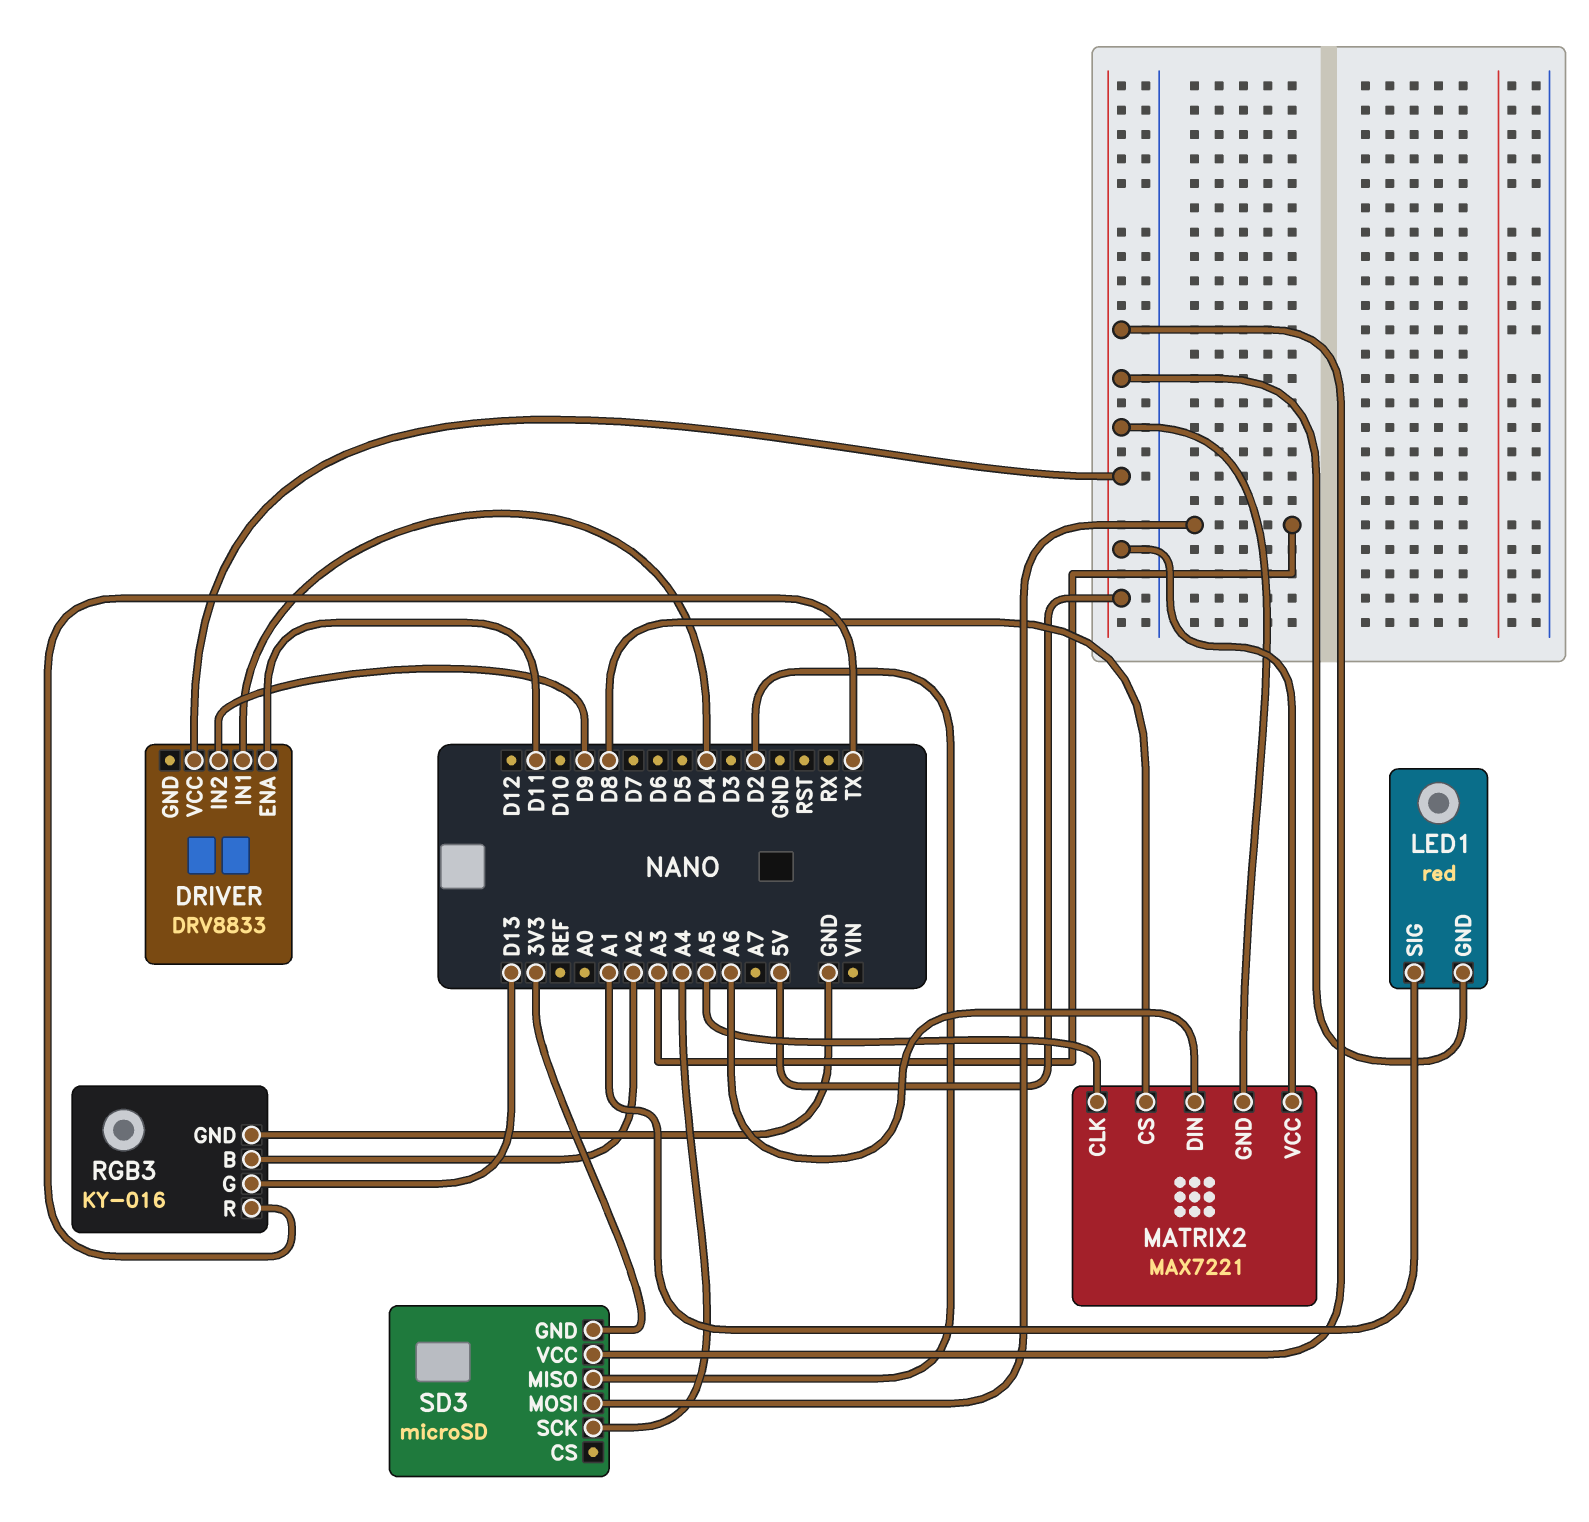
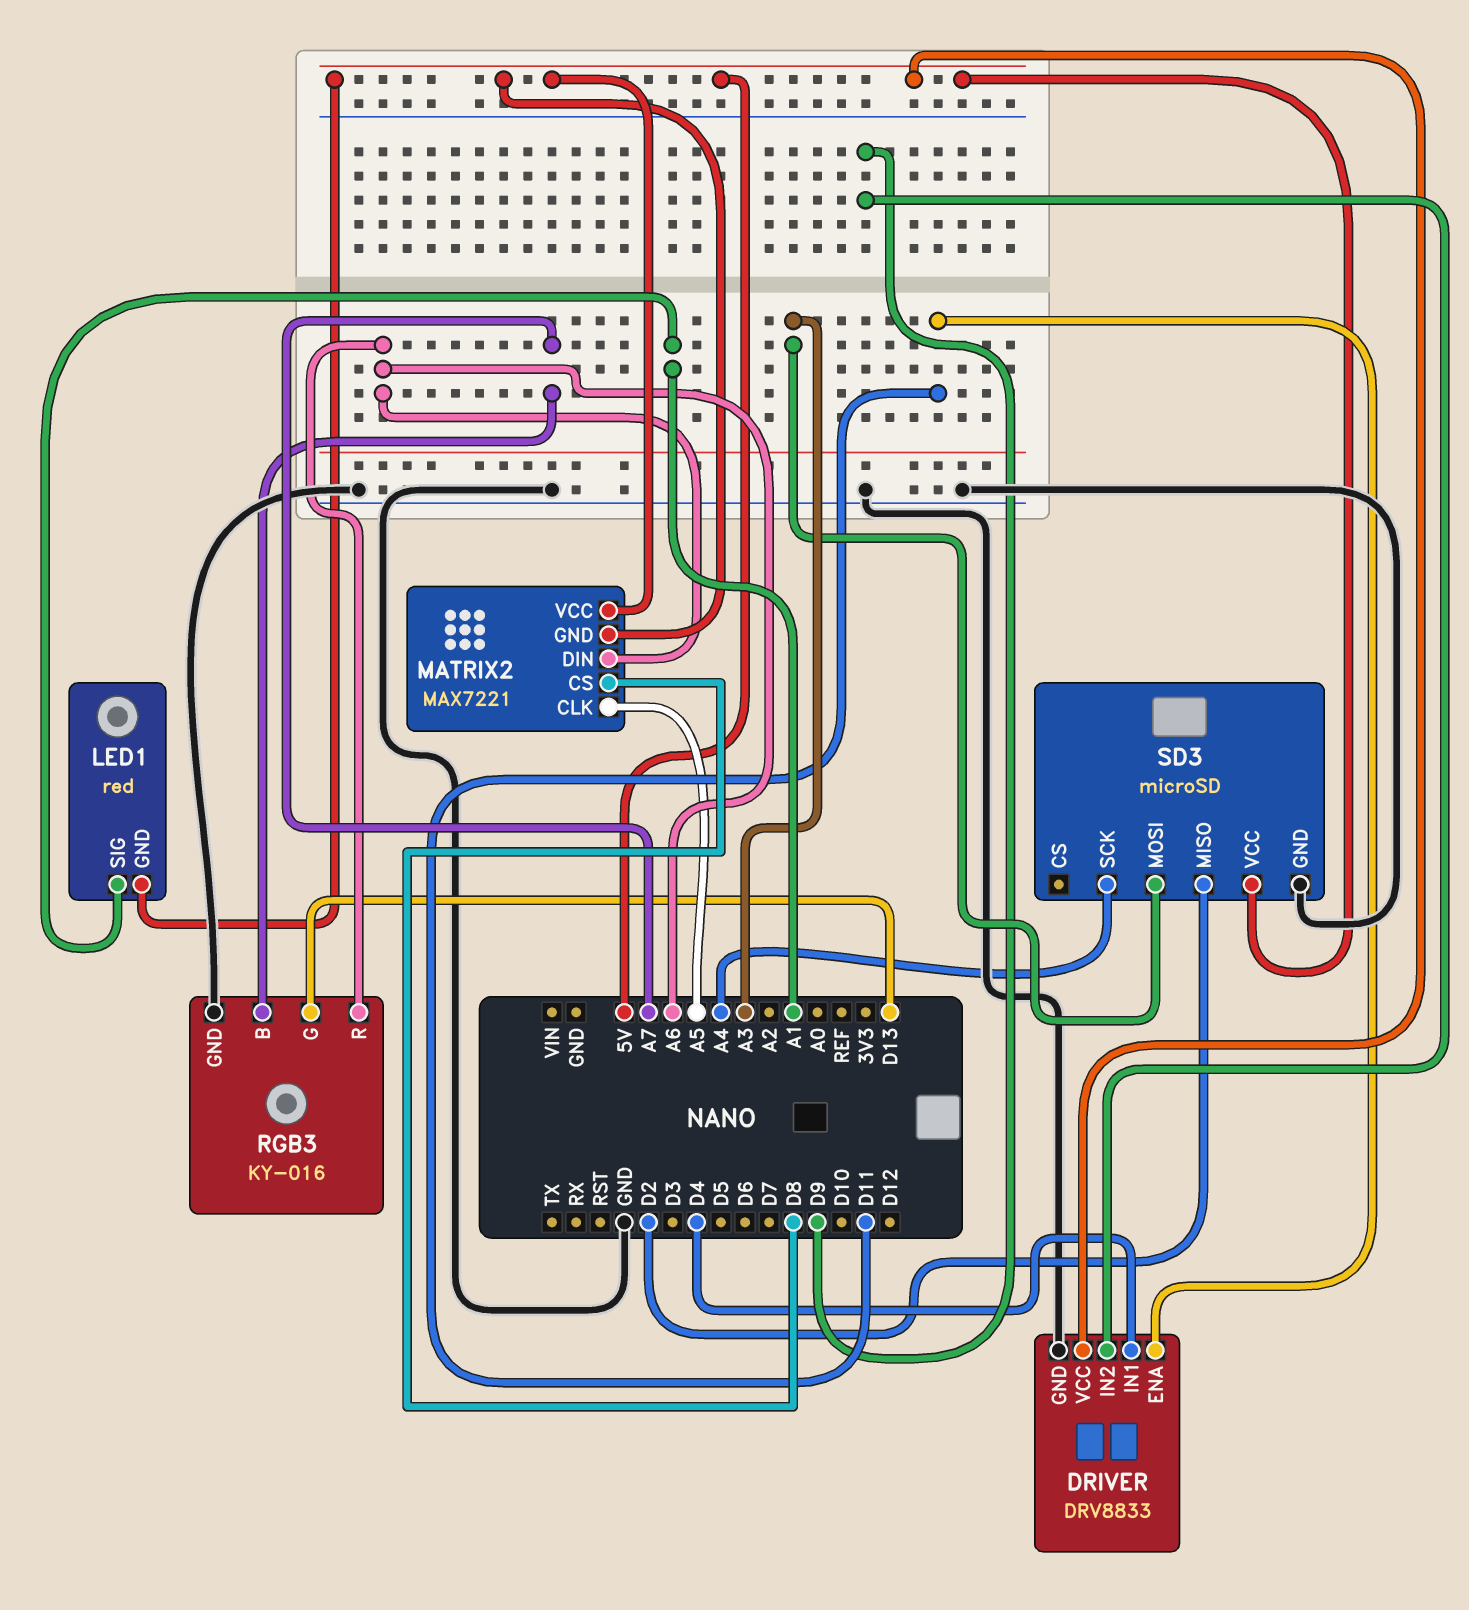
DRIVER pin GND: none -> GND
RGB3 pin B: A2 -> A7
RGB3 pin R: TX -> A6
SD3 pin GND: 3V3 -> GND

